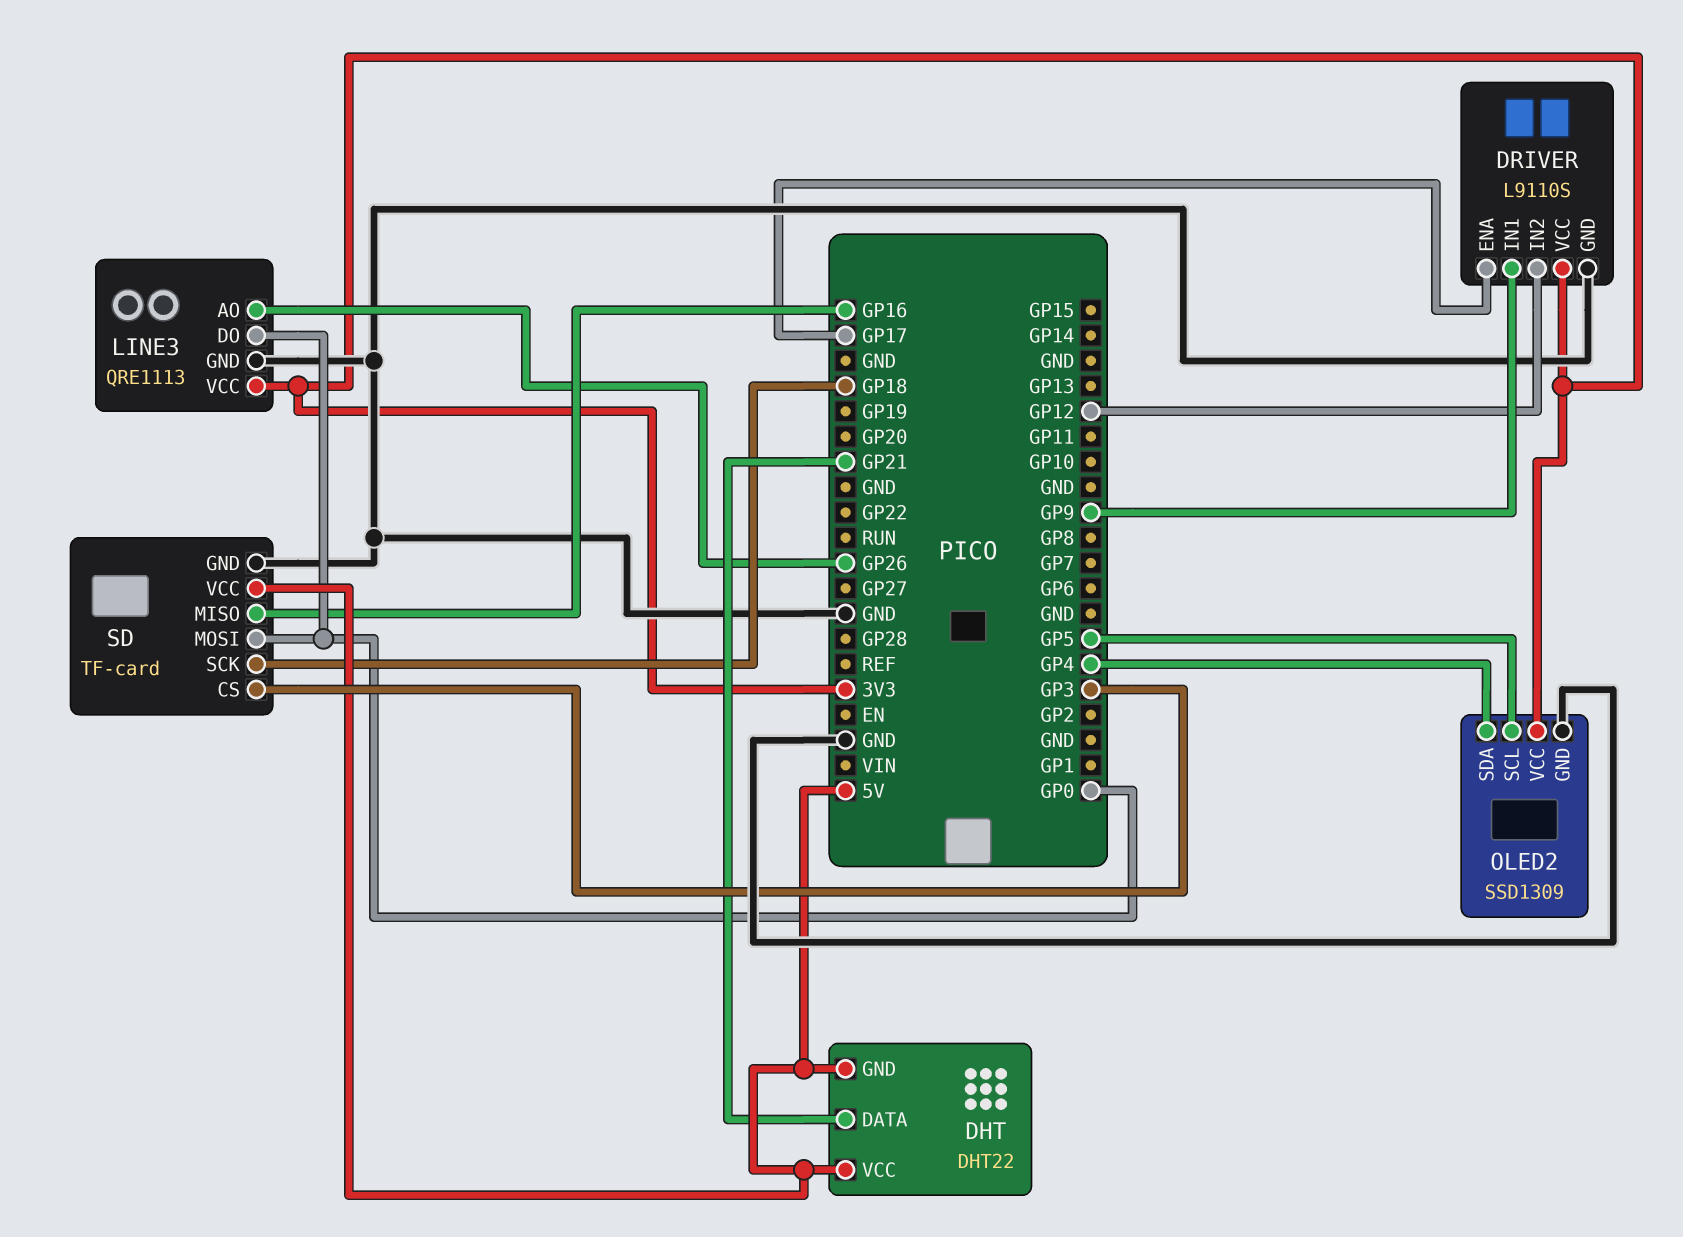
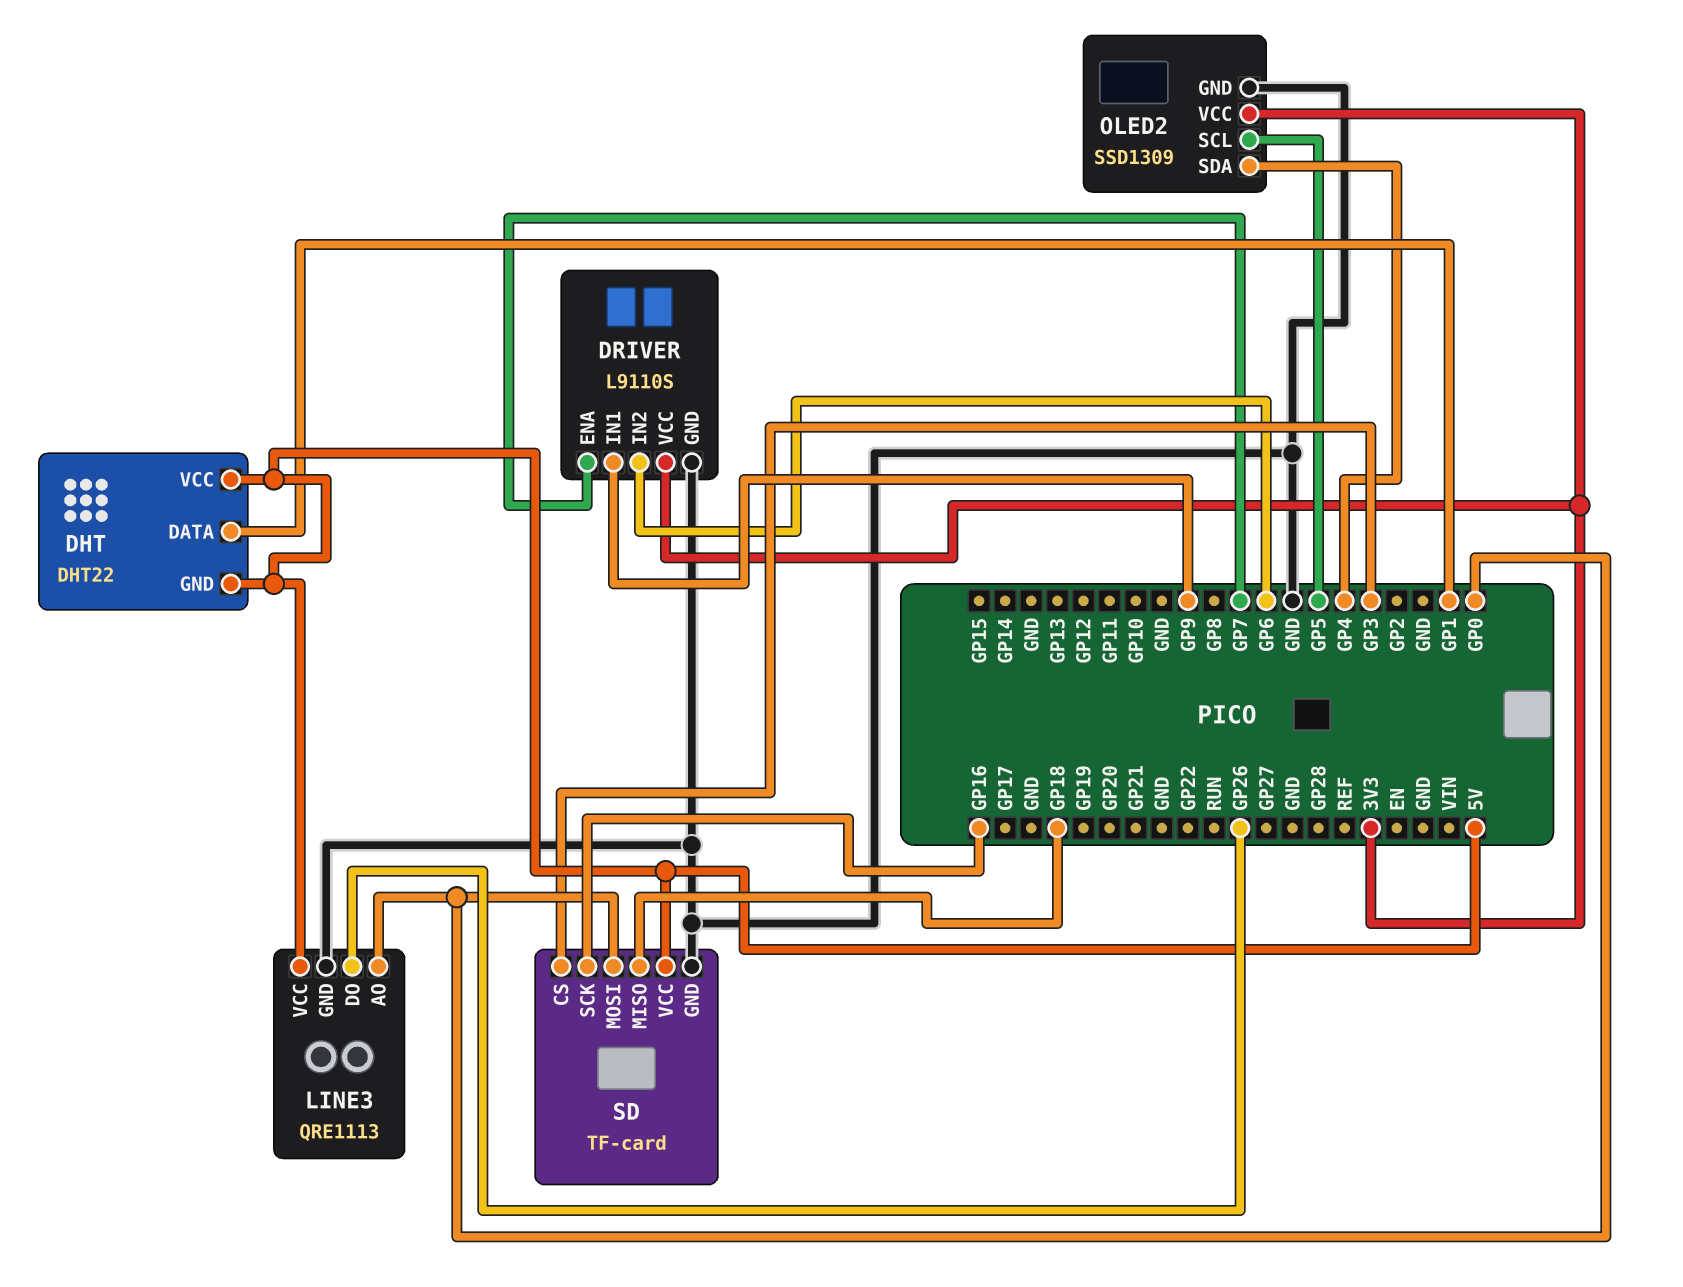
DHT pin DATA: GP21 -> GP1
DRIVER pin ENA: GP17 -> GP7
DRIVER pin IN2: GP12 -> GP6
LINE3 pin AO: GP26 -> GP0
LINE3 pin DO: GP0 -> GP26
LINE3 pin VCC: 3V3 -> 5V
SD pin MISO: GP16 -> GP18
SD pin SCK: GP18 -> GP16

